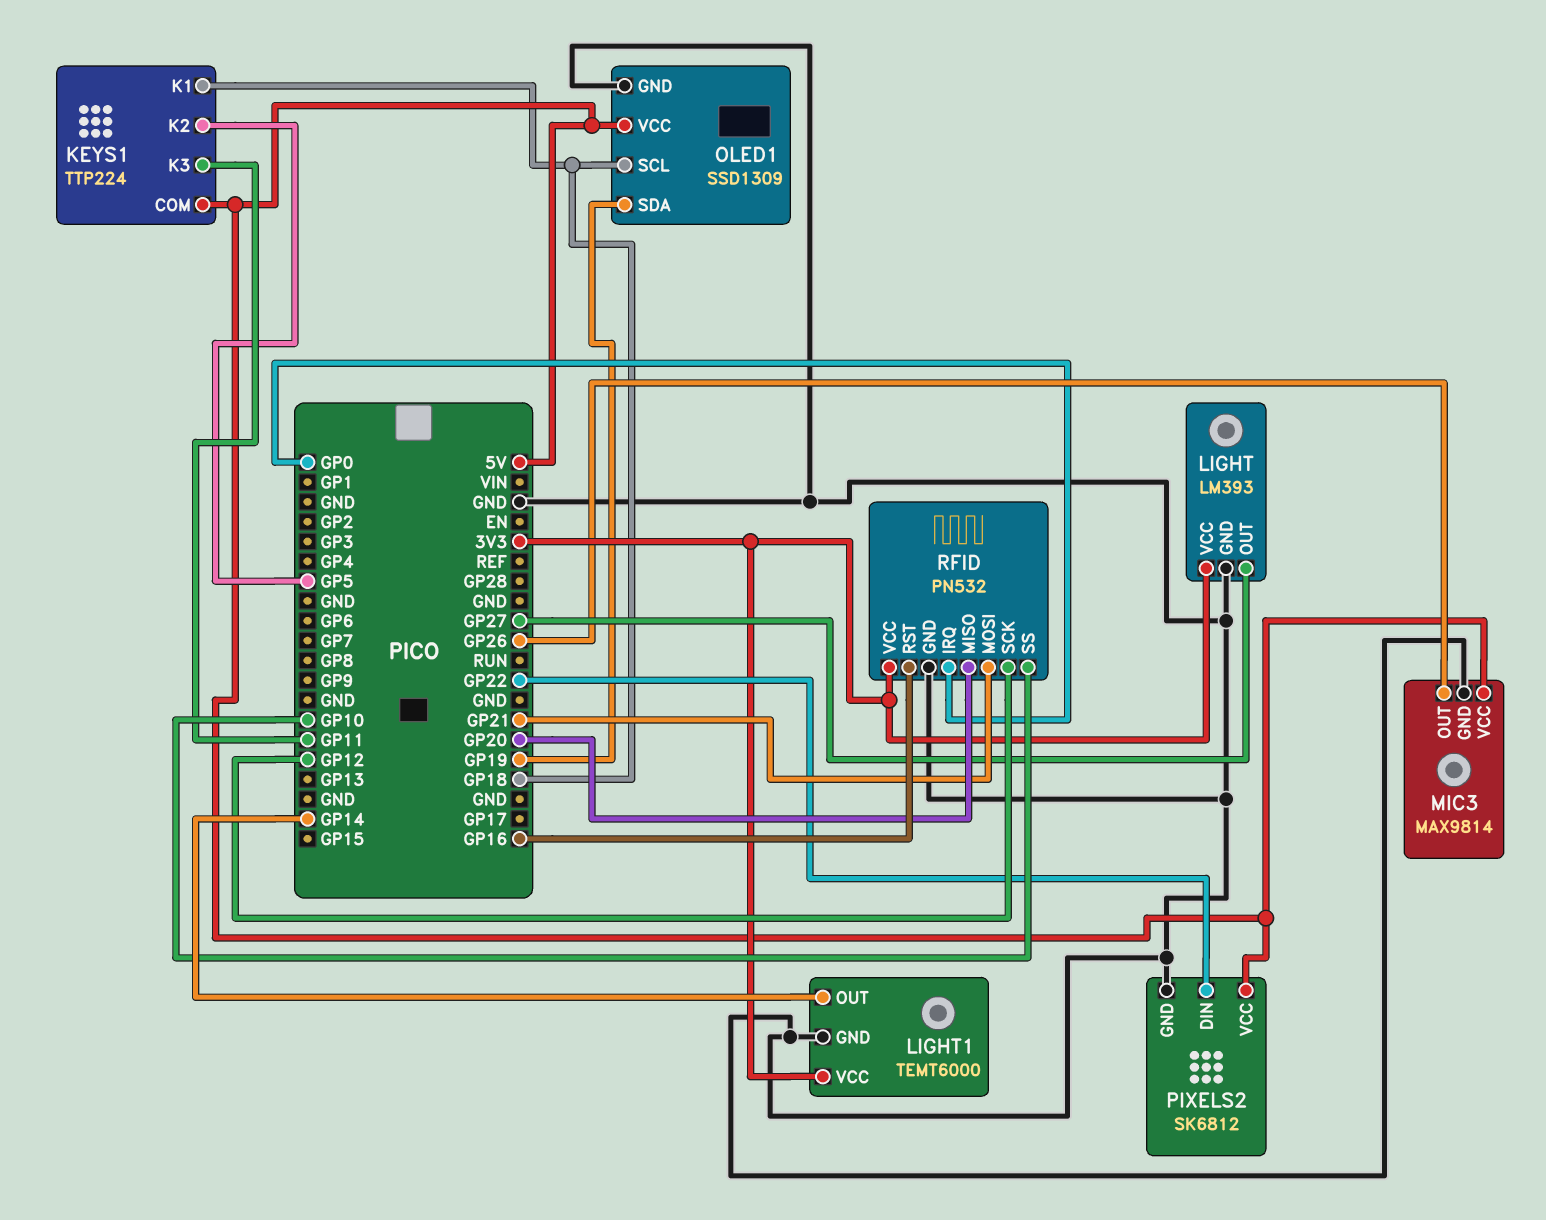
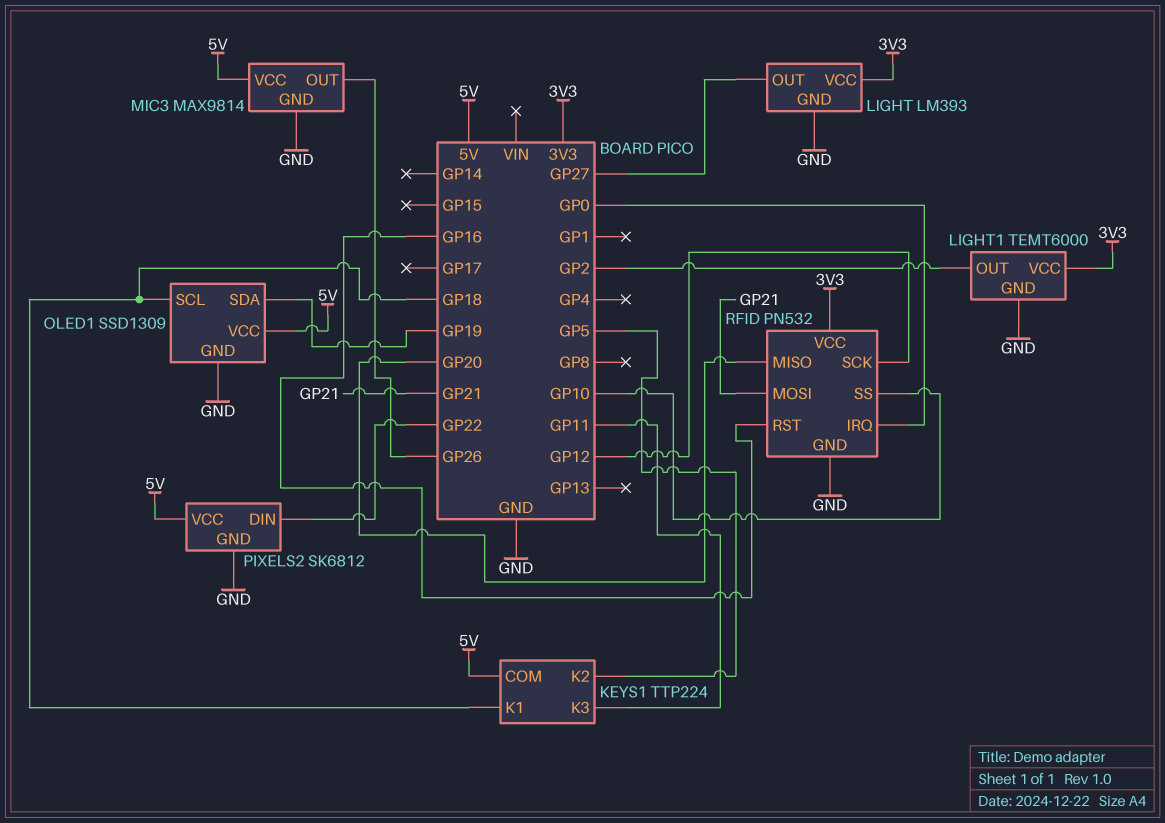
LIGHT1 pin OUT: GP14 -> GP2

